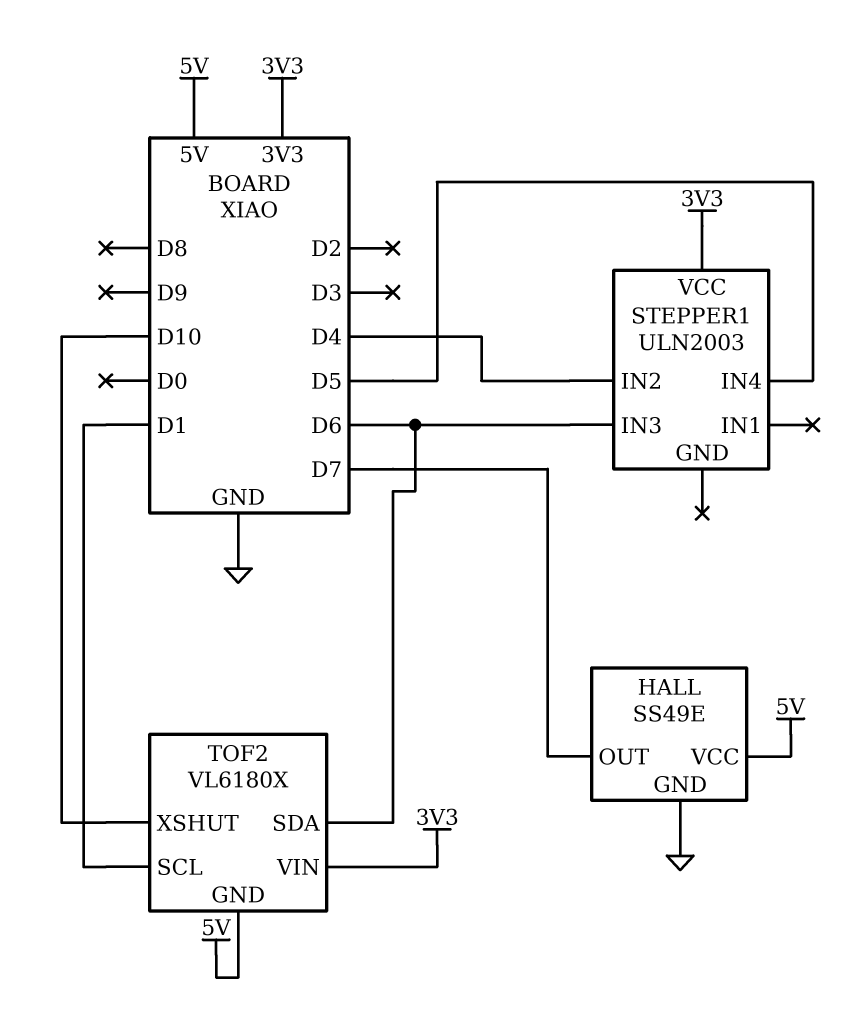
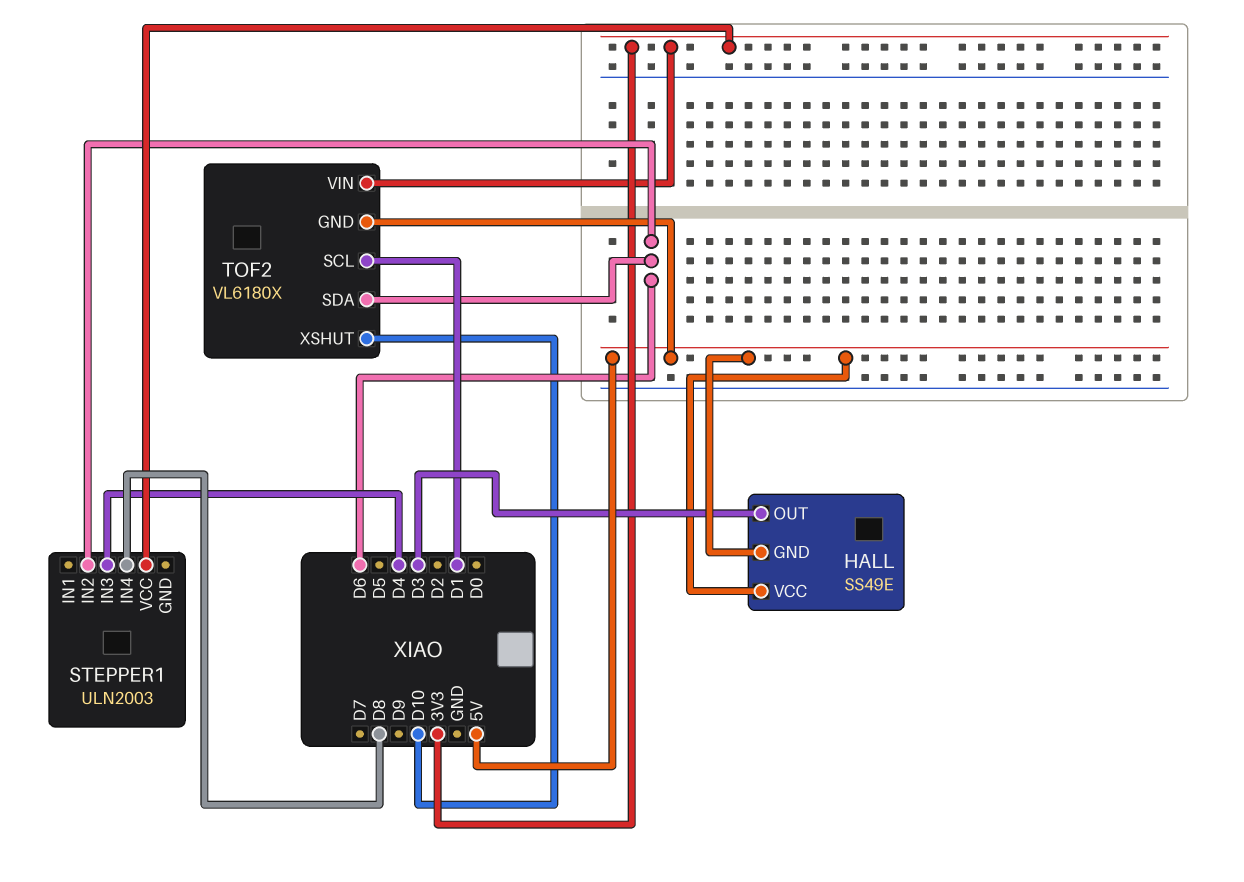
HALL pin GND: GND -> 5V
HALL pin OUT: D7 -> D3
STEPPER1 pin IN2: D4 -> D6
STEPPER1 pin IN3: D6 -> D4
STEPPER1 pin IN4: D5 -> D8

